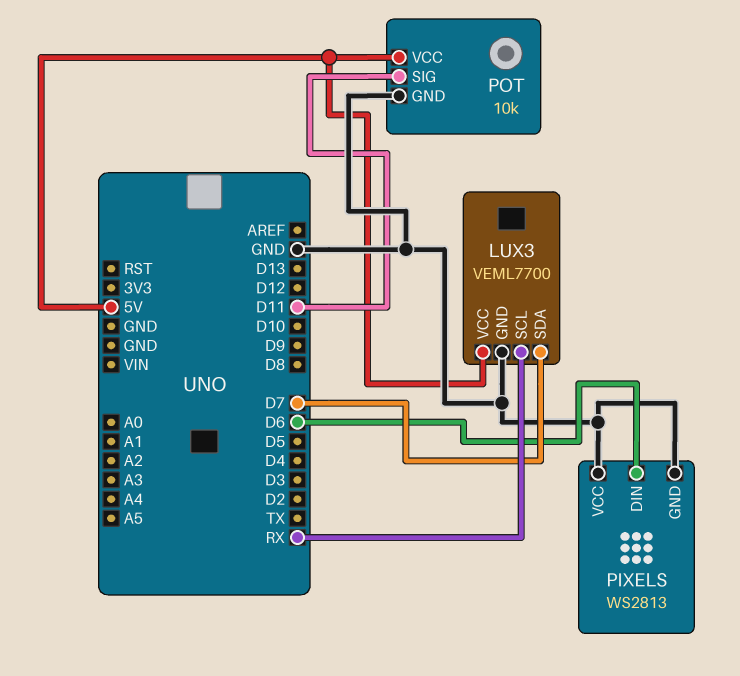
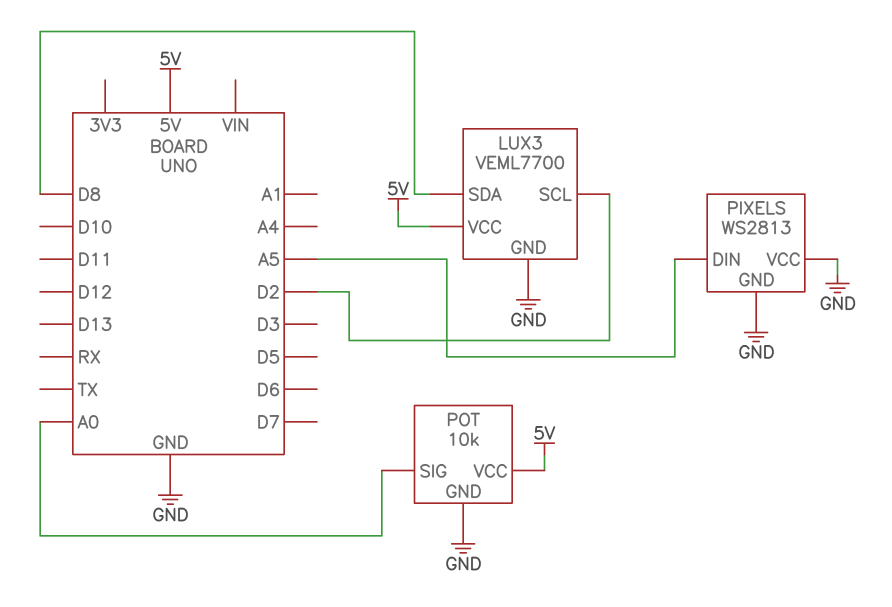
LUX3 pin SCL: RX -> D2
LUX3 pin SDA: D7 -> D8
PIXELS pin DIN: D6 -> A5
POT pin SIG: D11 -> A0

